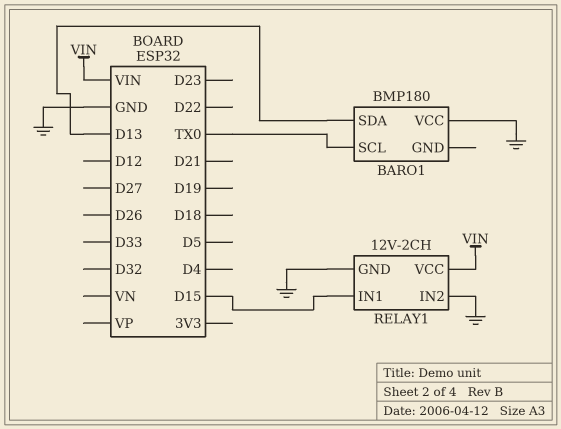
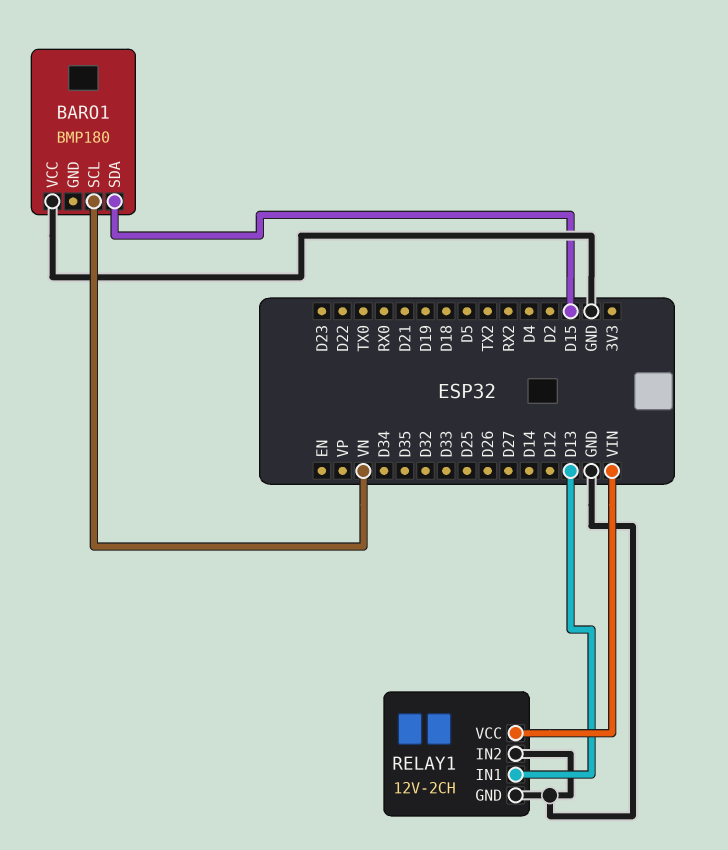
BARO1 pin SCL: TX0 -> VN
BARO1 pin SDA: D13 -> D15
RELAY1 pin IN1: D15 -> D13

